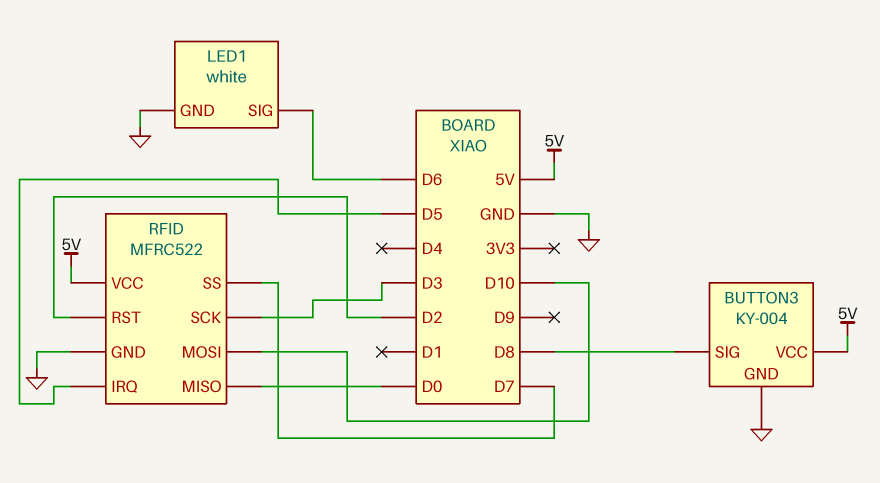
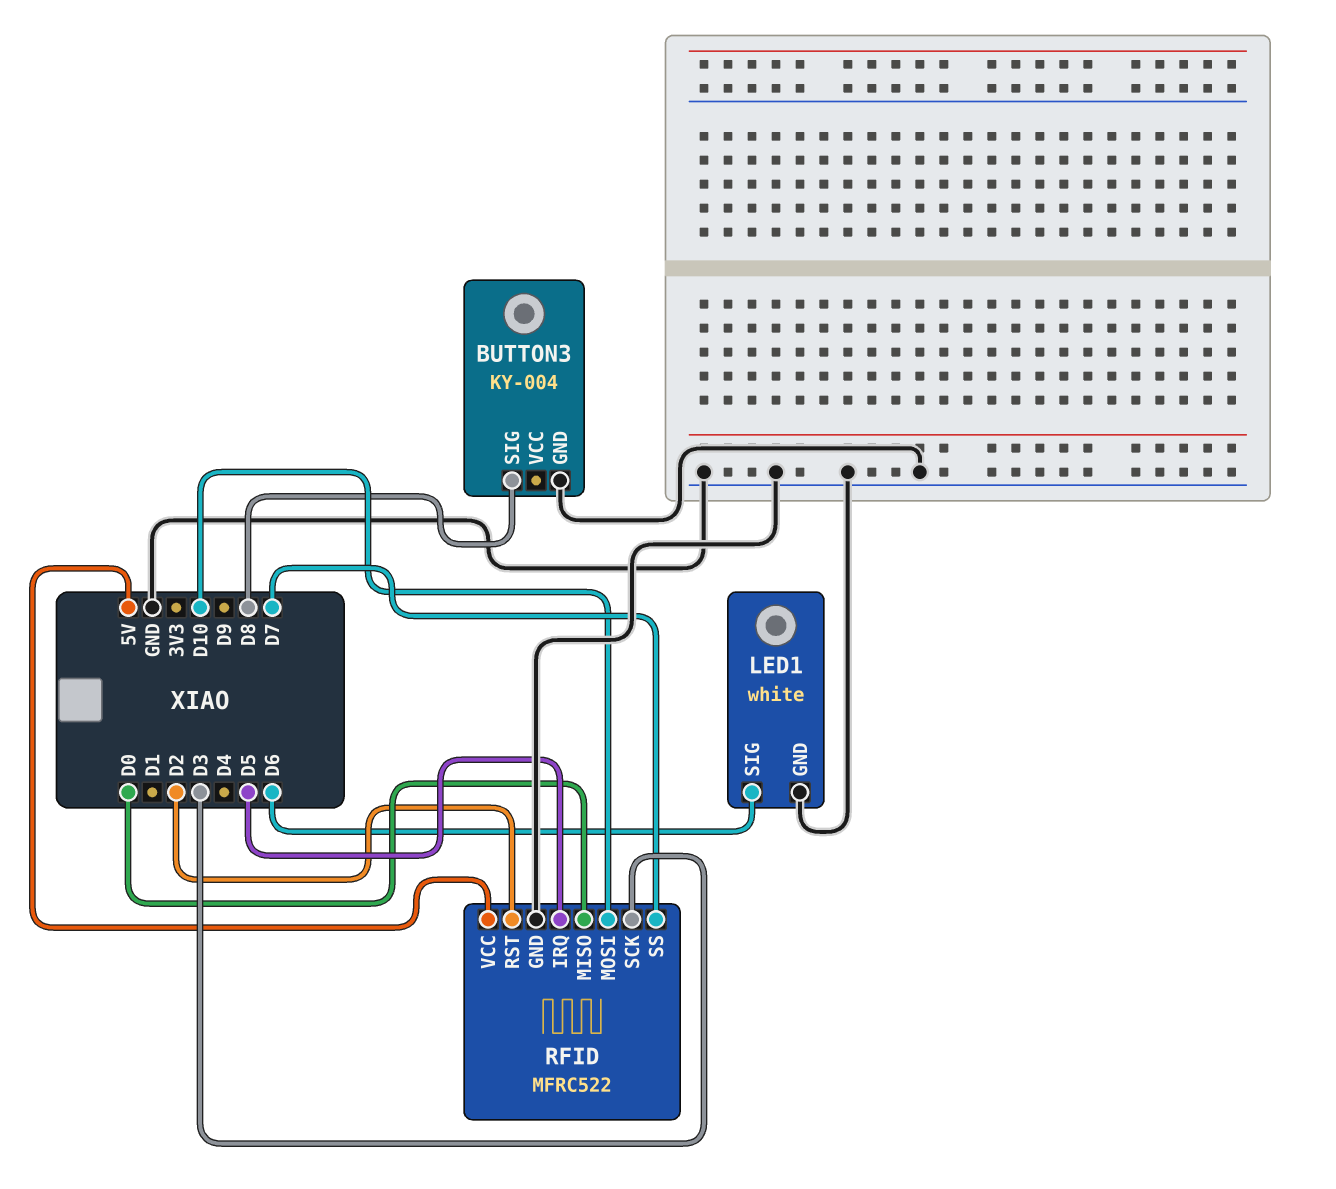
BUTTON3 pin VCC: 5V -> none

